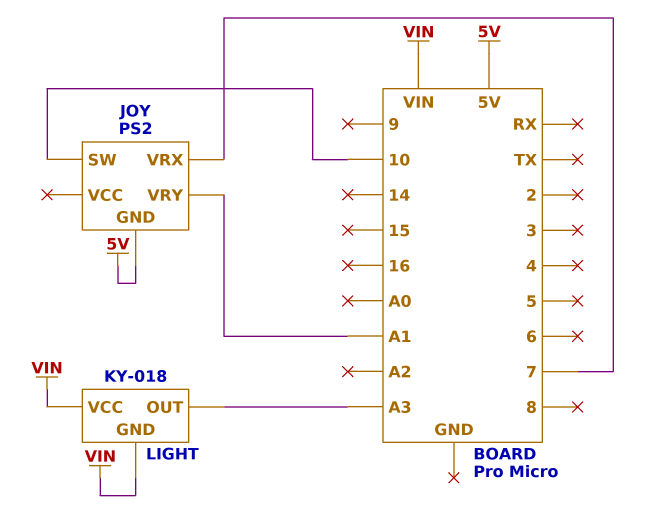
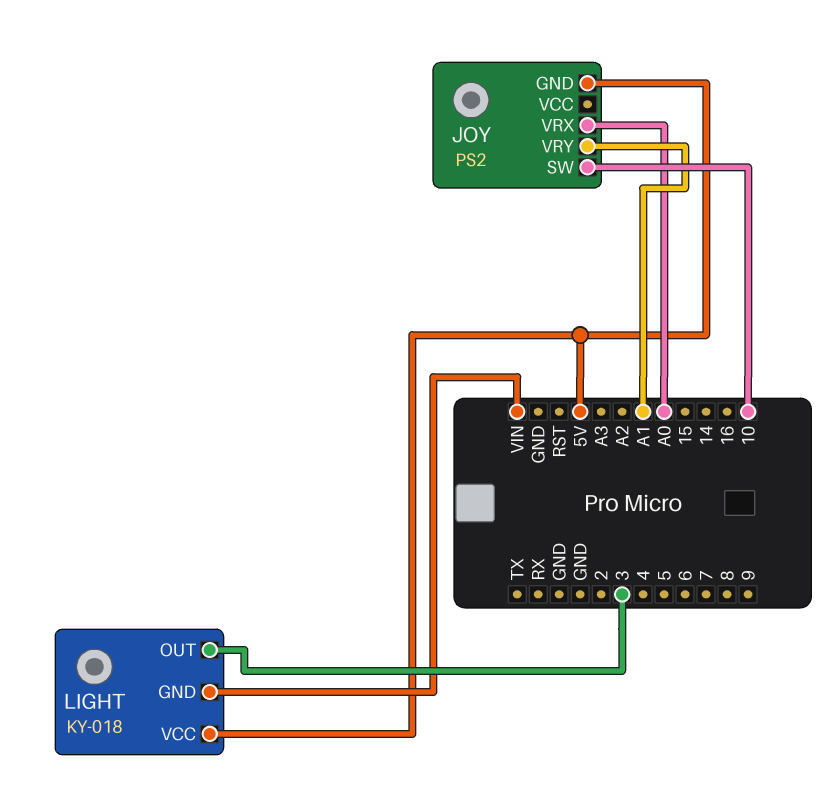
JOY pin VRX: 7 -> A0
LIGHT pin OUT: A3 -> 3
LIGHT pin VCC: VIN -> 5V

